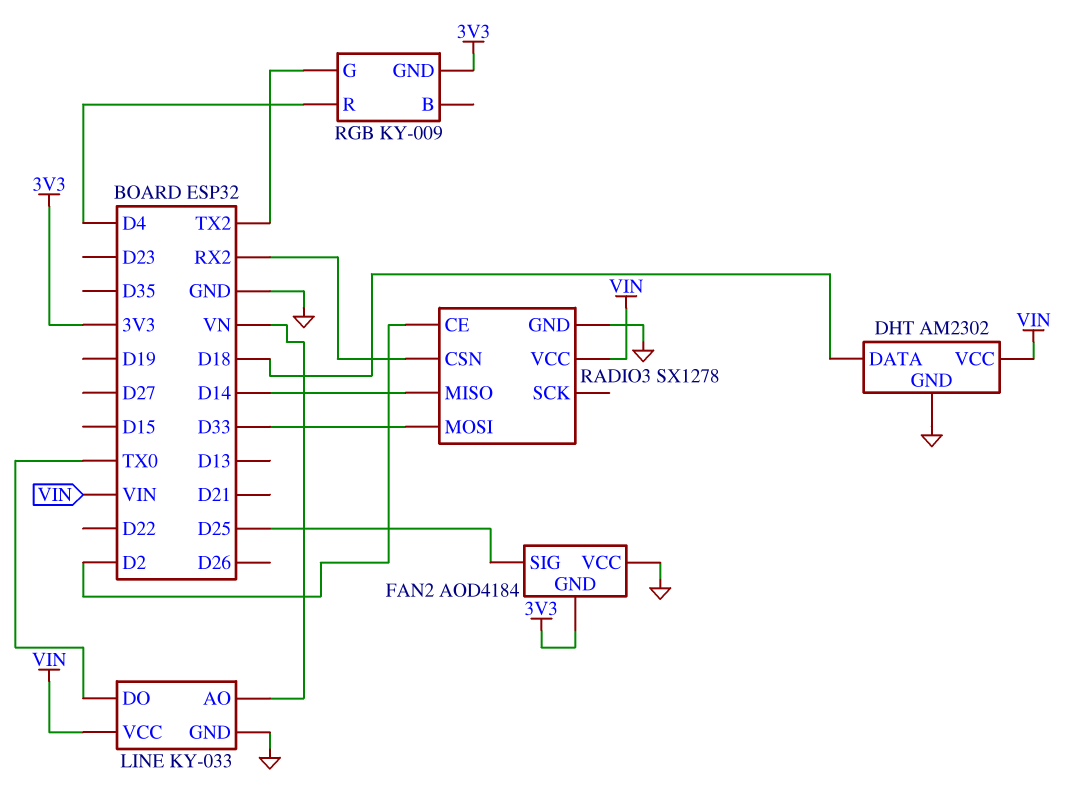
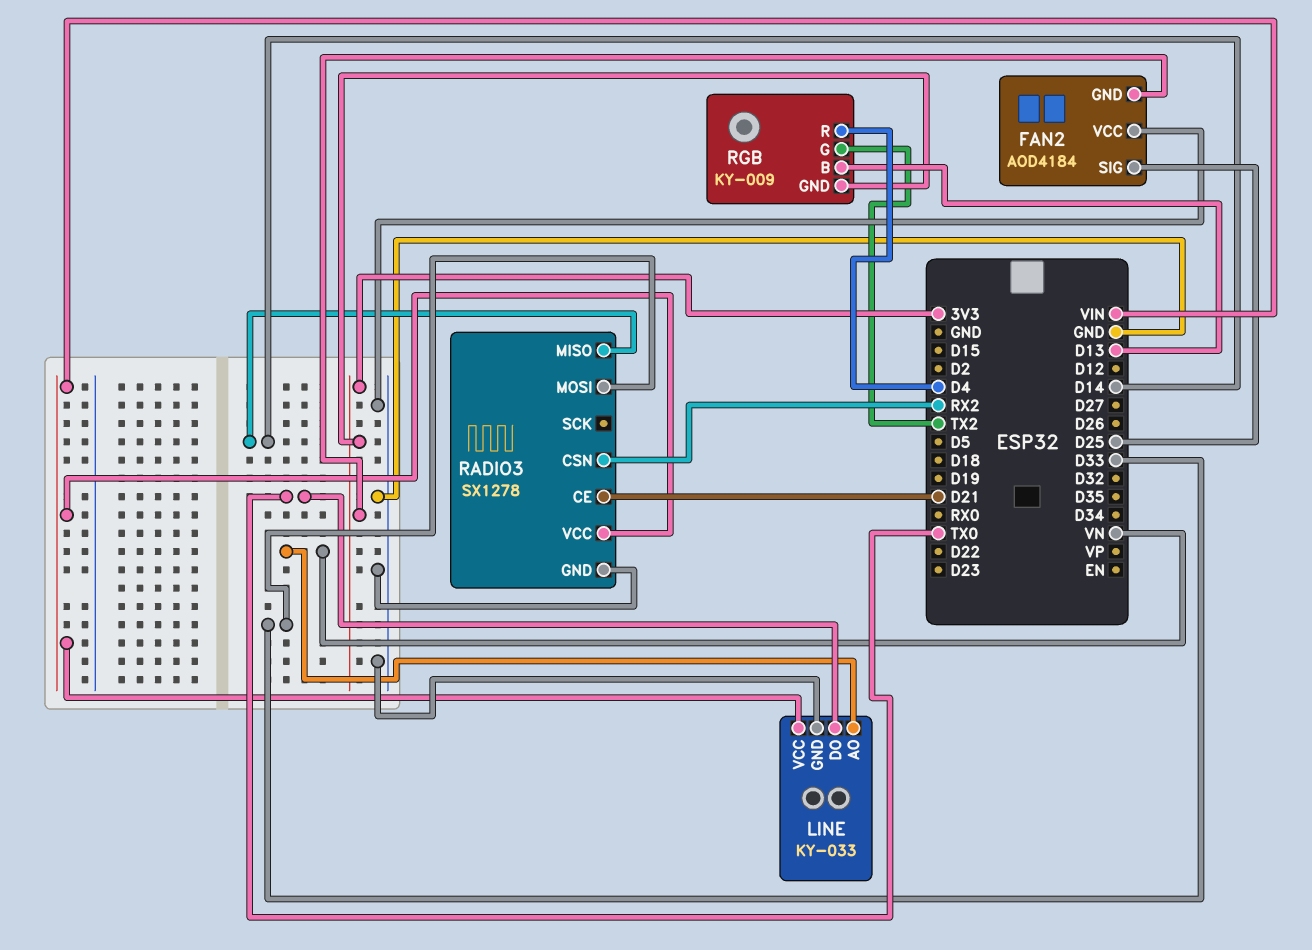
DHT: AM2302 -> none
DHT pin DATA: D18 -> none
DHT pin GND: GND -> none
DHT pin VCC: VIN -> none
RADIO3 pin CE: D2 -> D21
RGB pin B: none -> D13

